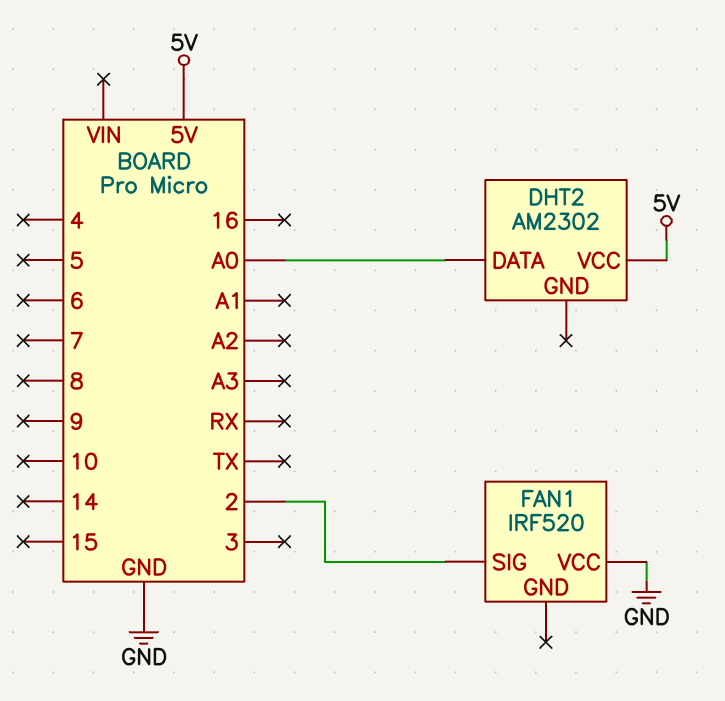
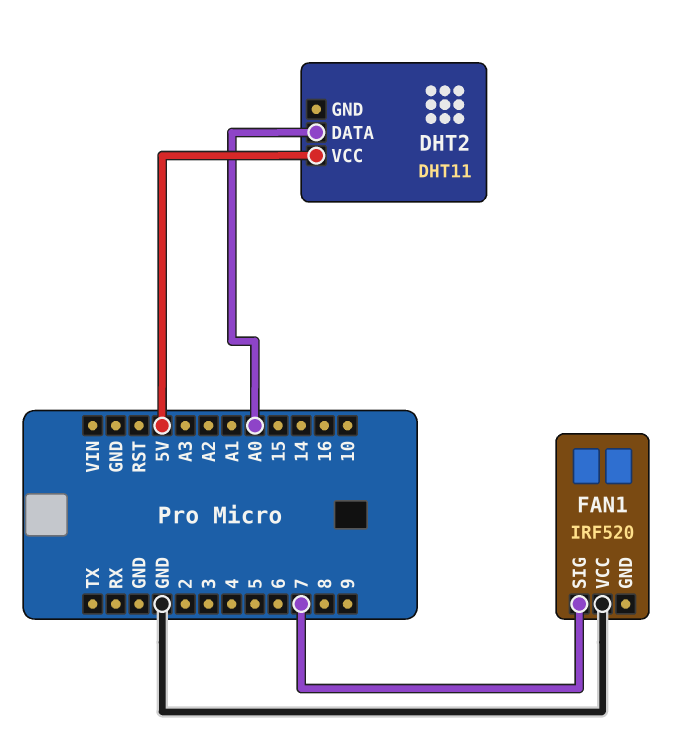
DHT2: AM2302 -> DHT11
FAN1 pin SIG: 2 -> 7

